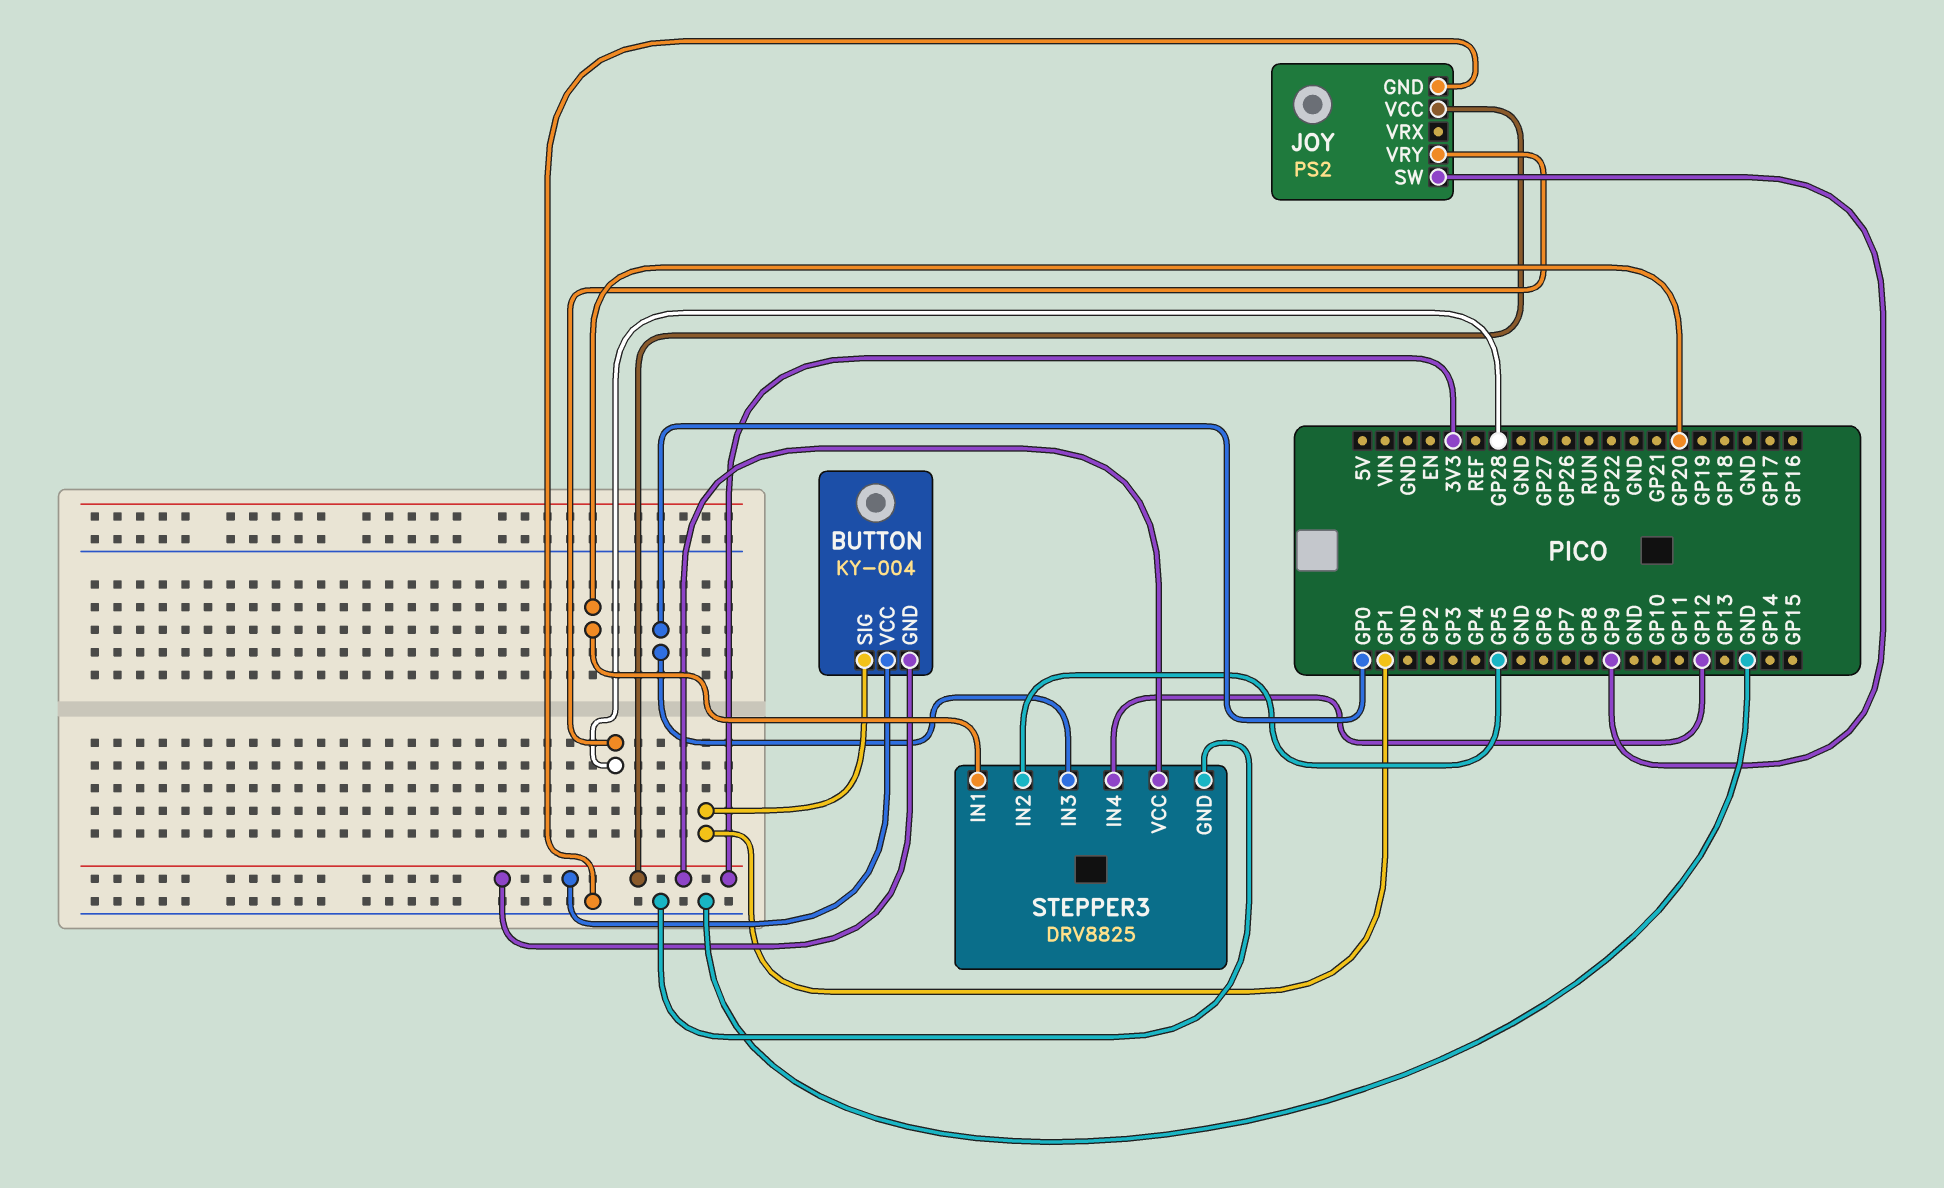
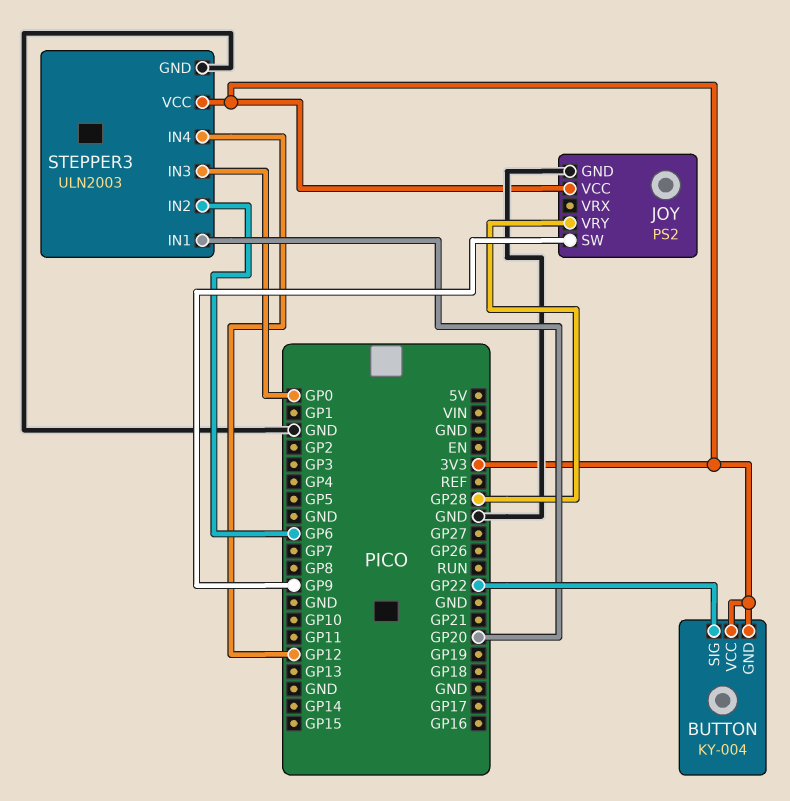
BUTTON pin SIG: GP1 -> GP22
STEPPER3: DRV8825 -> ULN2003
STEPPER3 pin IN2: GP5 -> GP6

